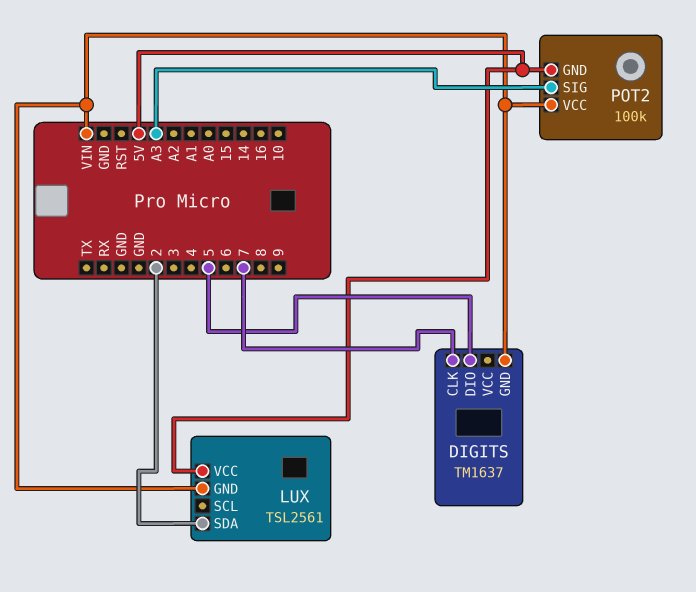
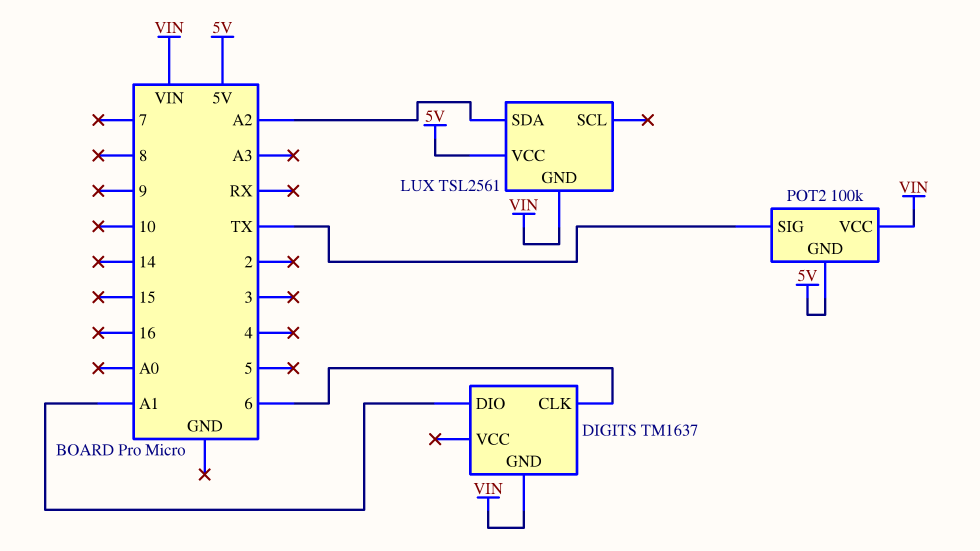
DIGITS pin CLK: 7 -> 6
DIGITS pin DIO: 5 -> A1
LUX pin SDA: 2 -> A2
POT2 pin SIG: A3 -> TX

